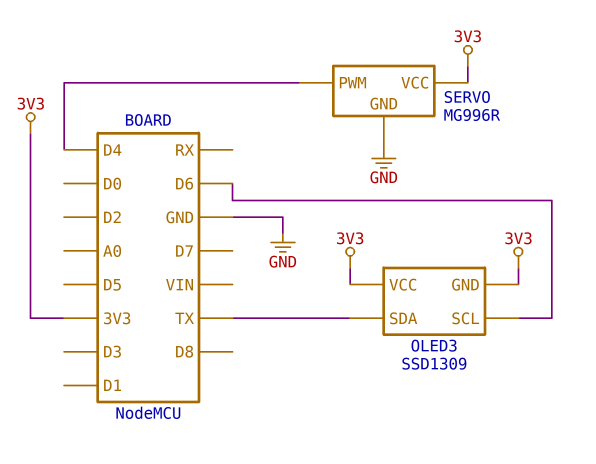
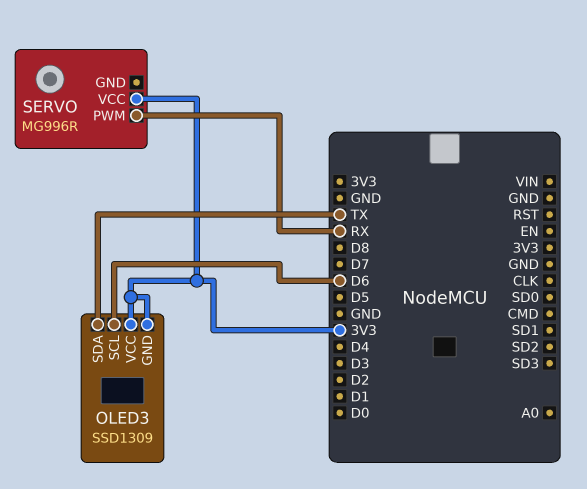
SERVO pin GND: GND -> none
SERVO pin PWM: D4 -> RX

